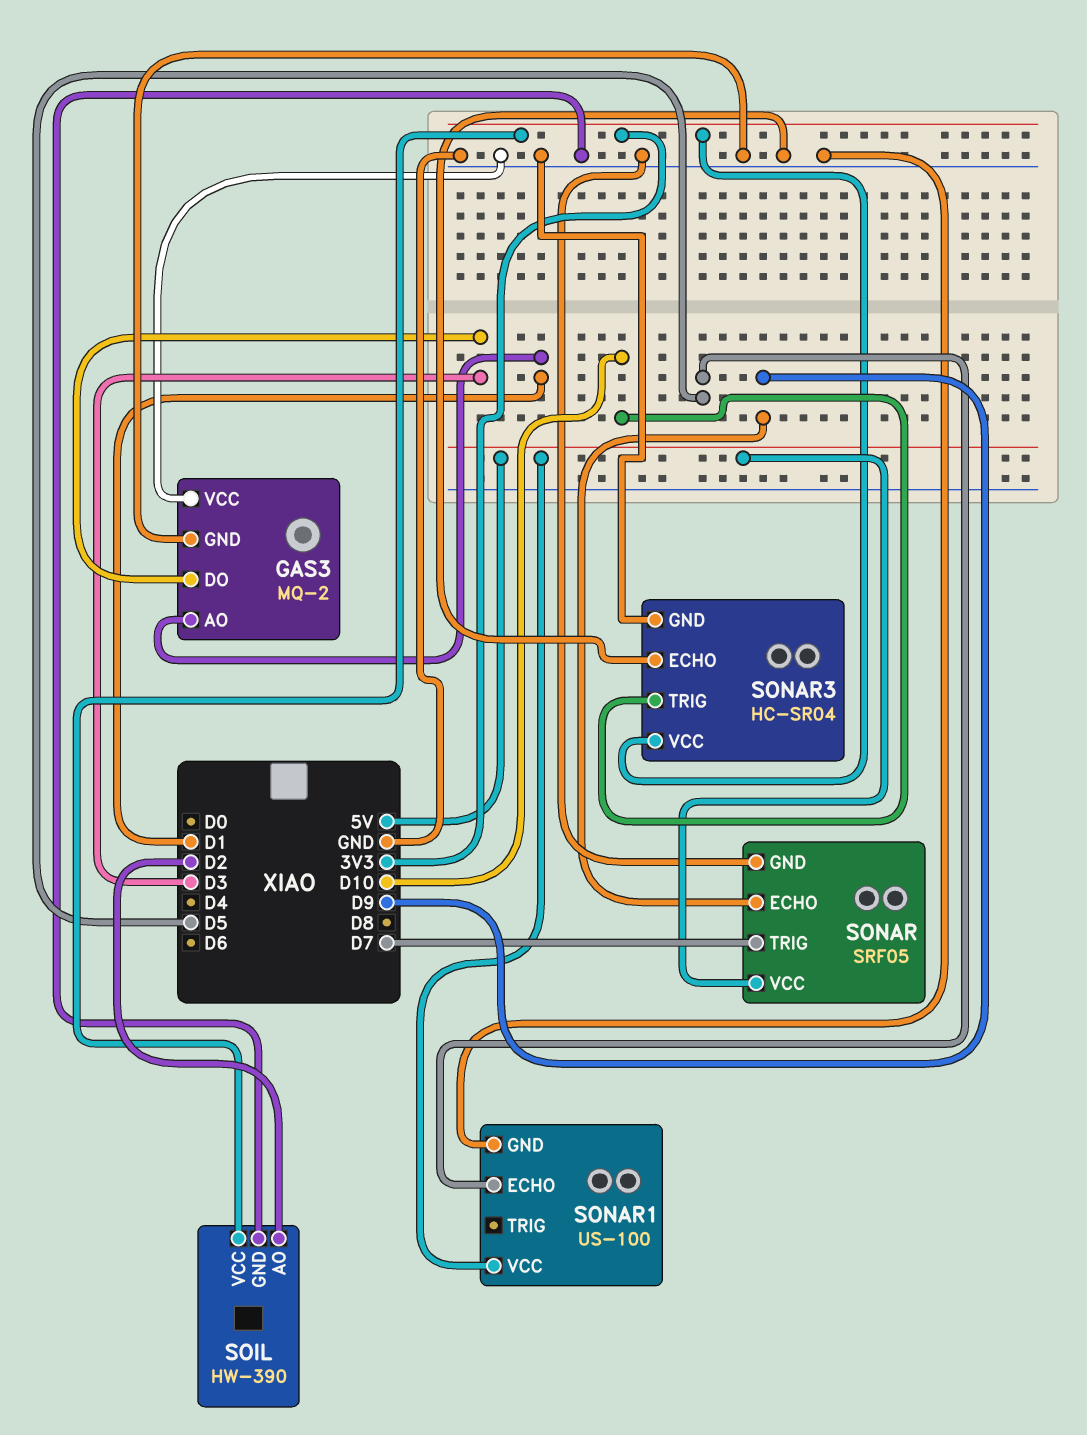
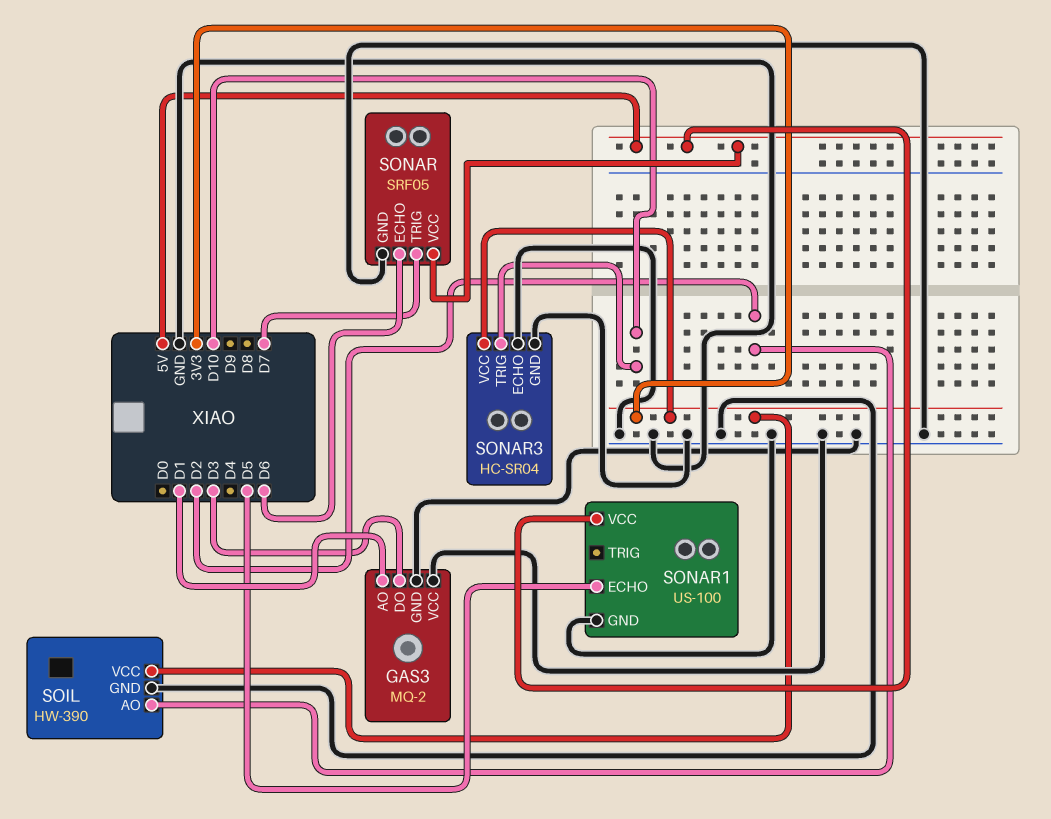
SONAR pin ECHO: D9 -> D6

